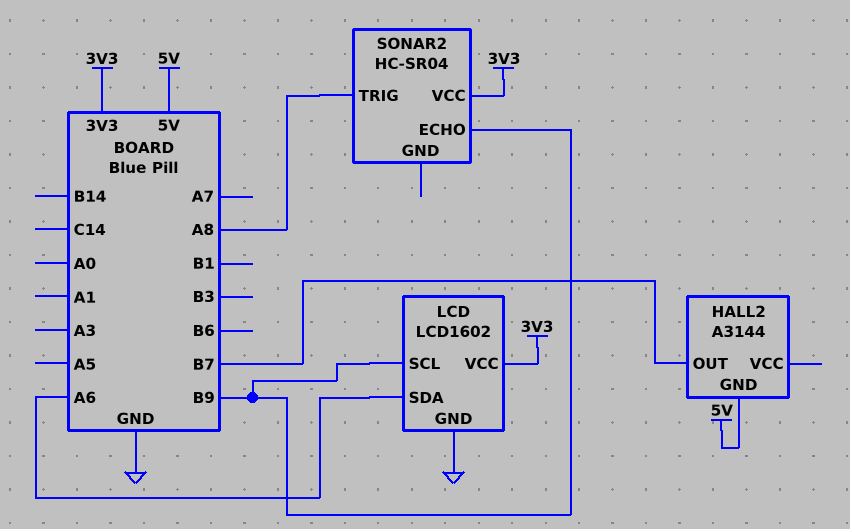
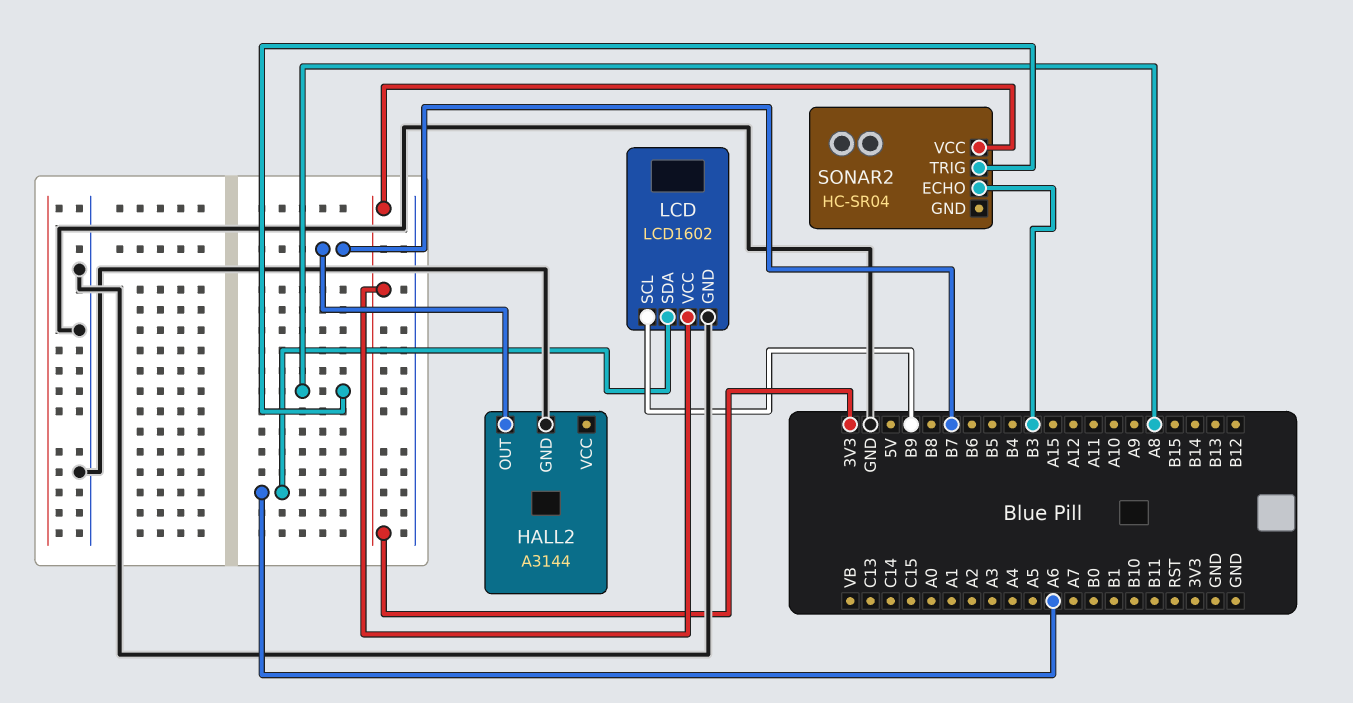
HALL2 pin GND: 5V -> GND
SONAR2 pin ECHO: B9 -> B3

